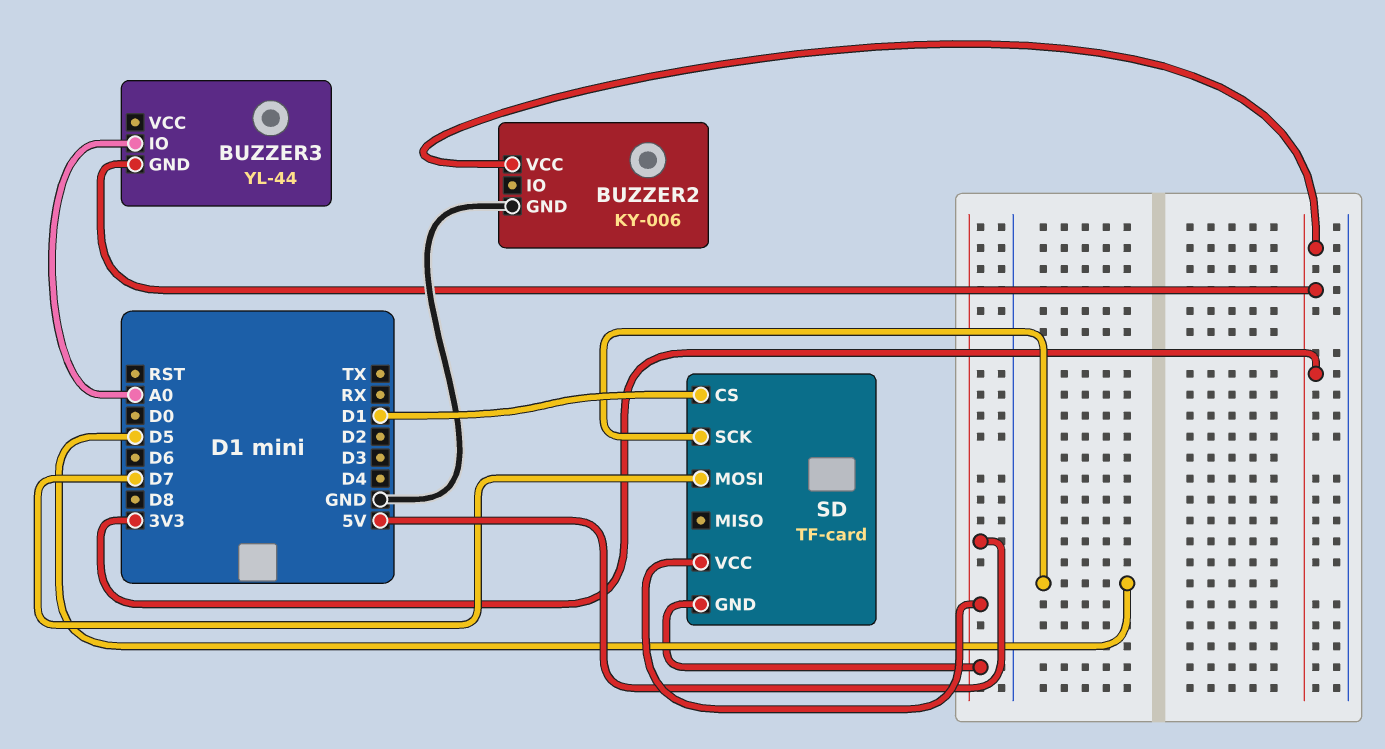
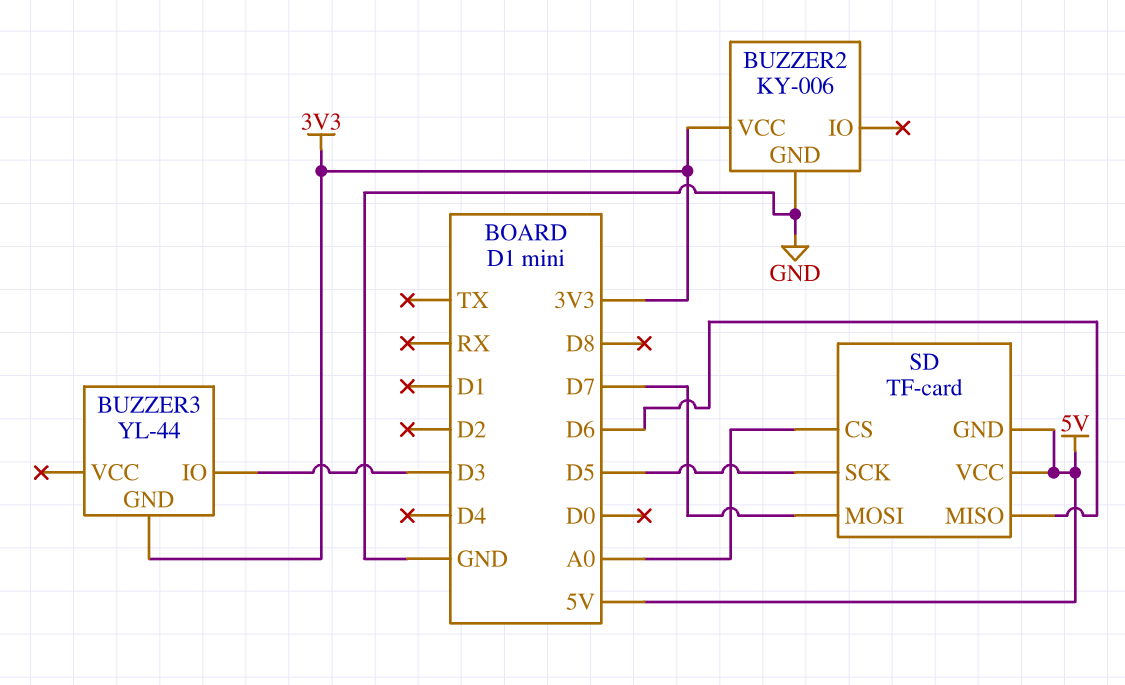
BUZZER3 pin IO: A0 -> D3
SD pin CS: D1 -> A0
SD pin MISO: none -> D6

